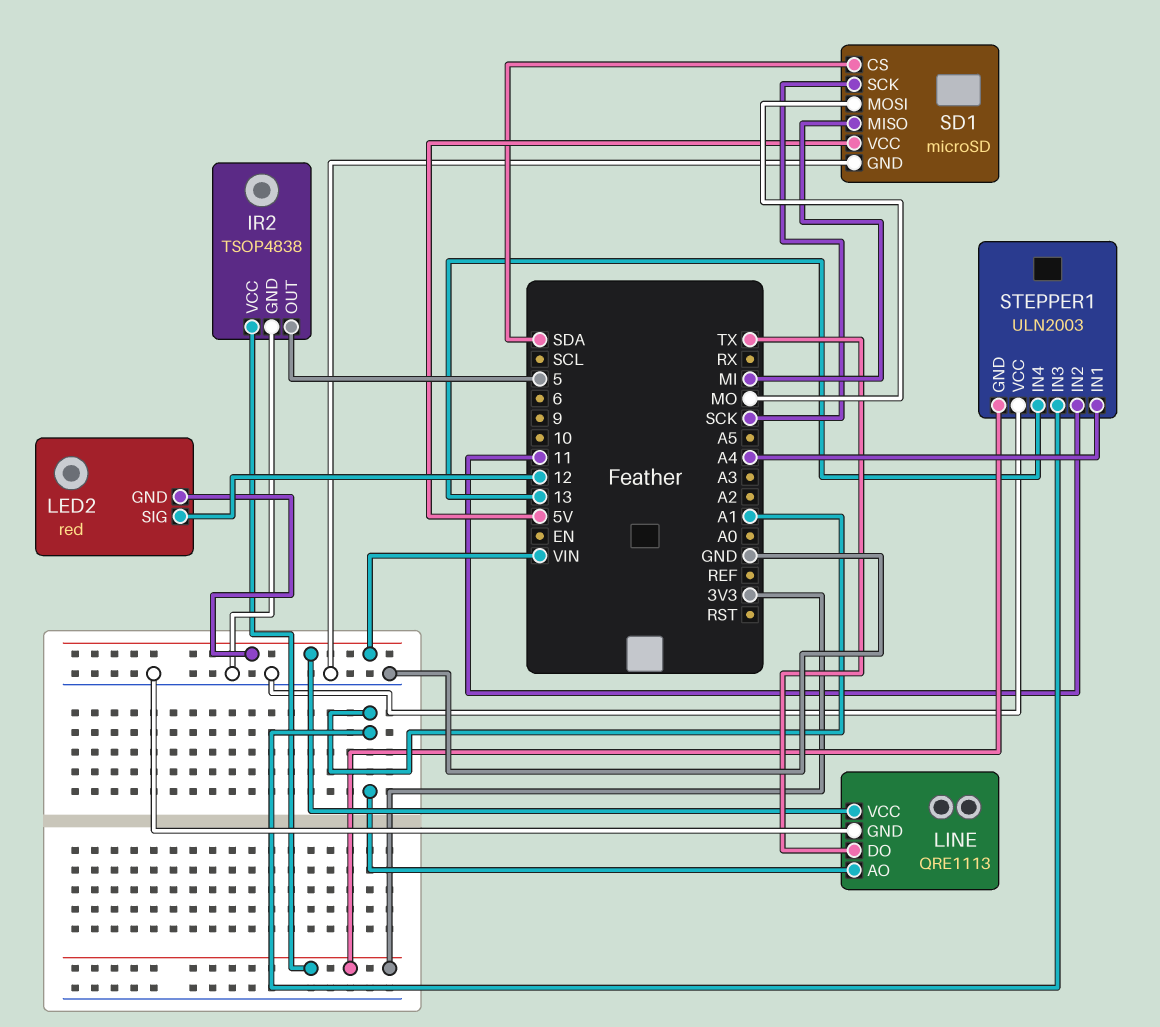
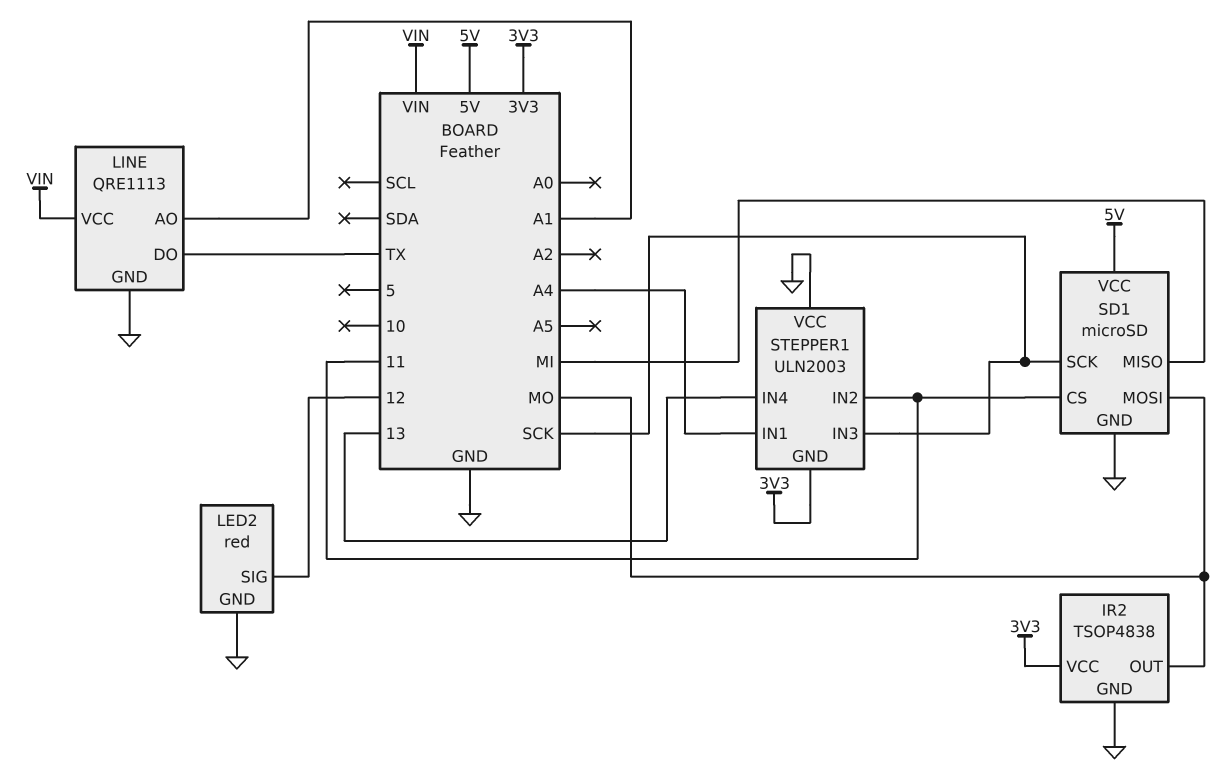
IR2 pin OUT: 5 -> MO
LED2 pin GND: VIN -> GND
SD1 pin CS: SDA -> 11
STEPPER1 pin IN3: A1 -> SCK

